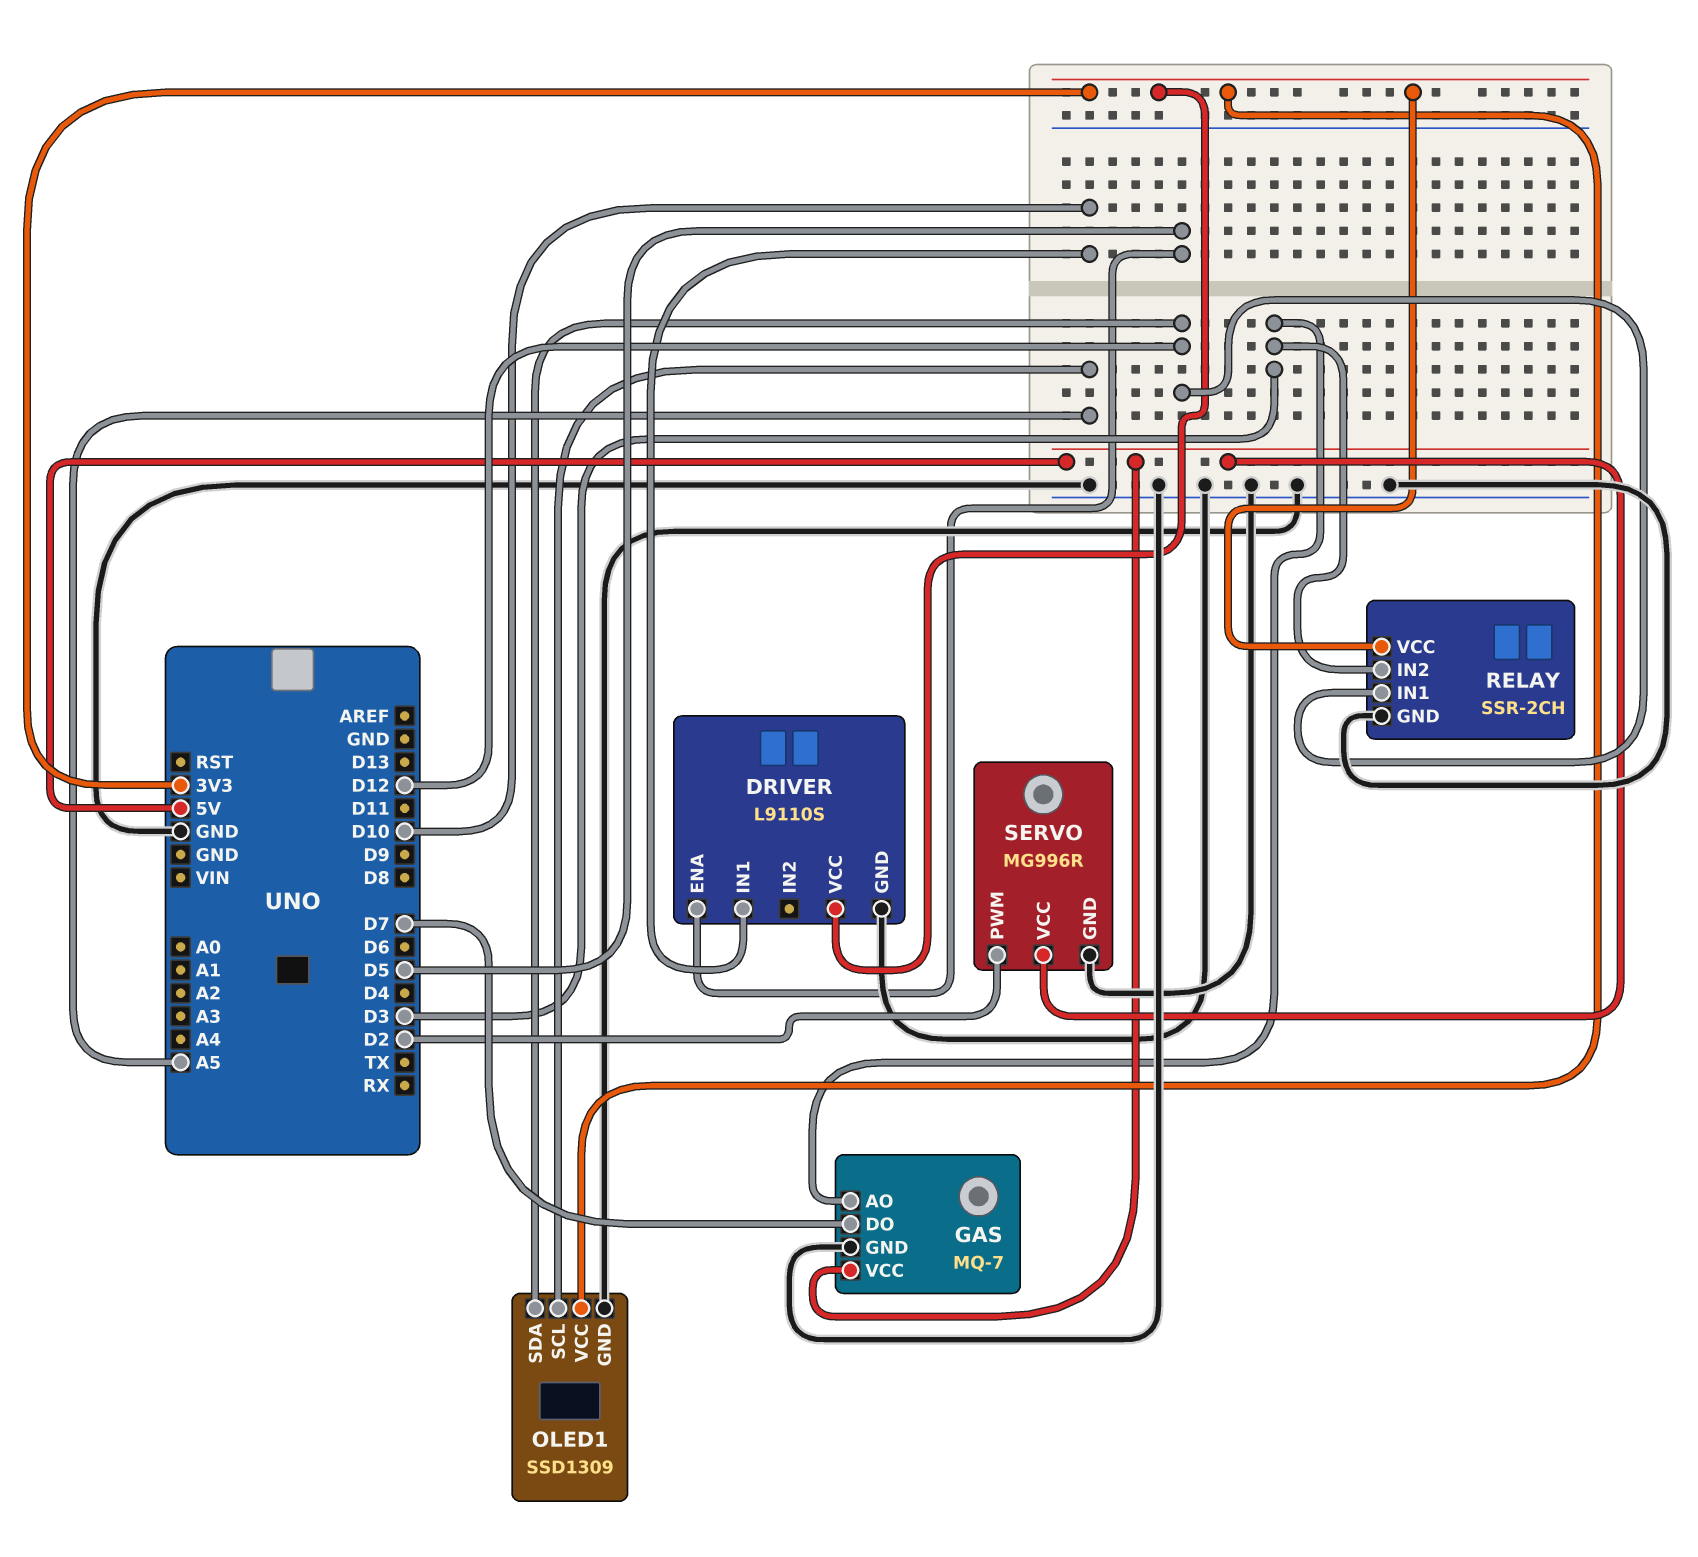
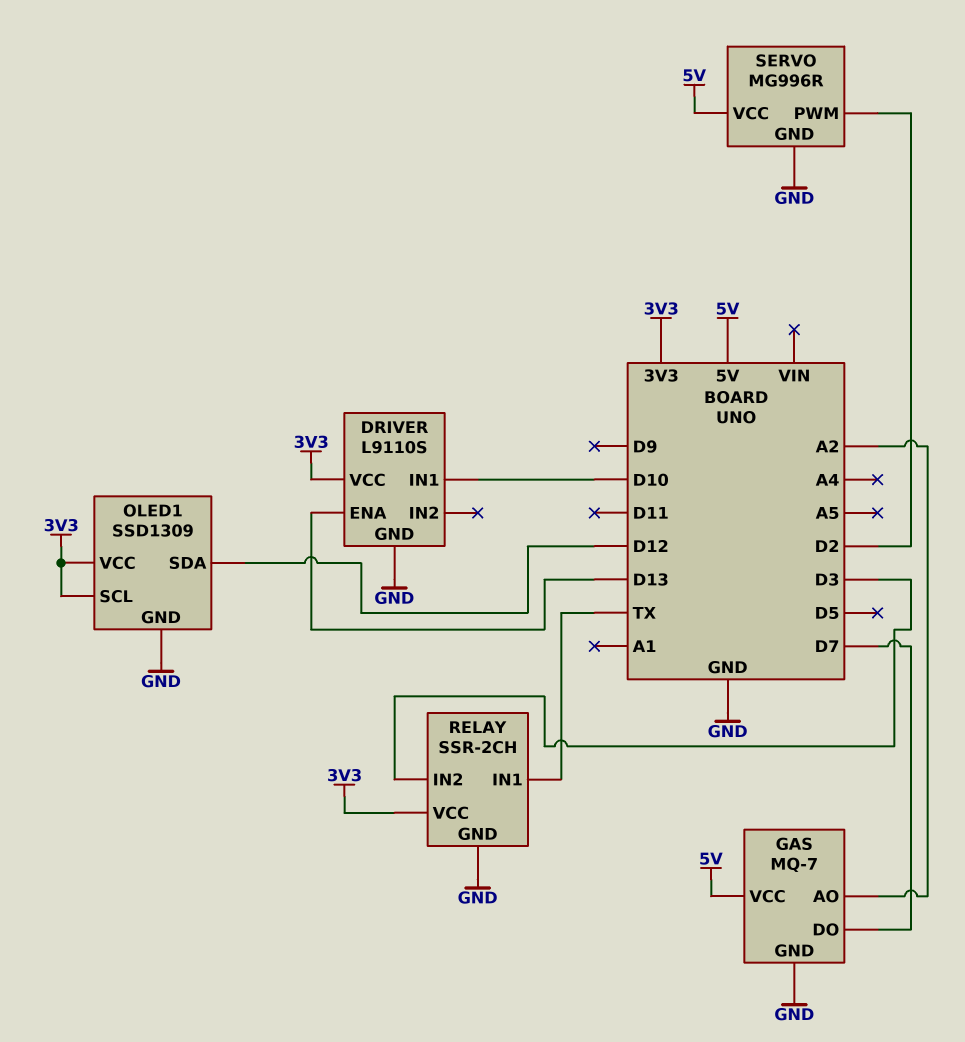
DRIVER pin ENA: D5 -> D13
GAS pin AO: D3 -> A2
OLED1 pin SCL: A5 -> 3V3
RELAY pin IN1: D12 -> TX

